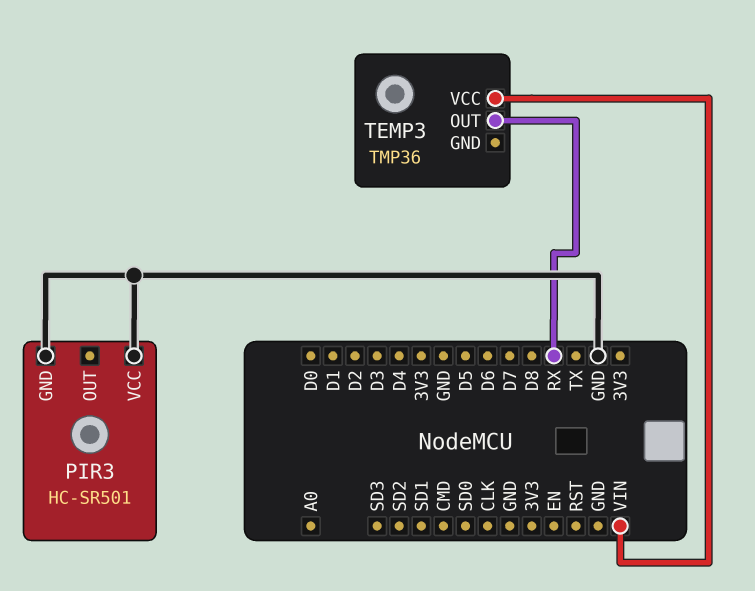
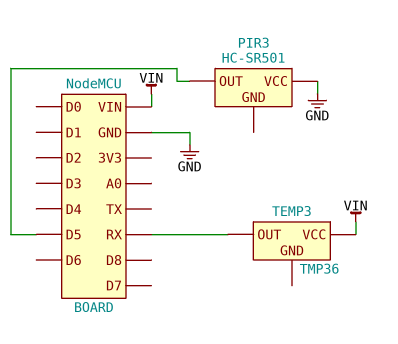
PIR3 pin GND: GND -> none
PIR3 pin OUT: none -> D5

